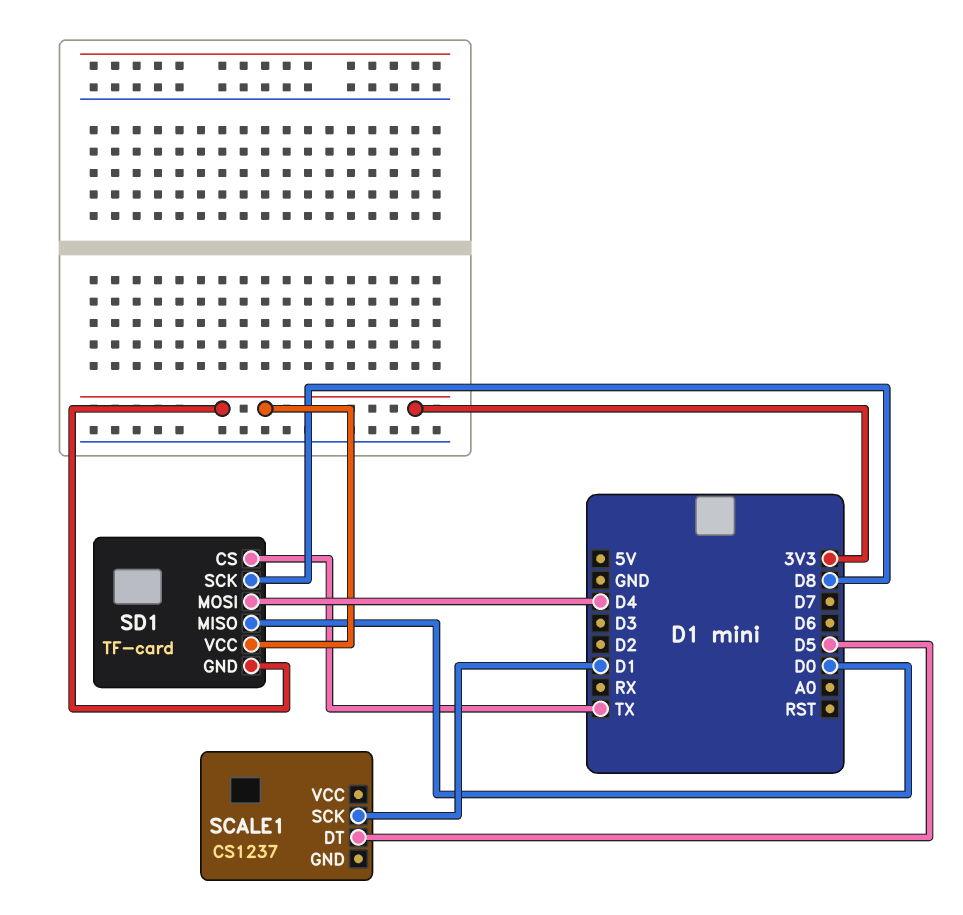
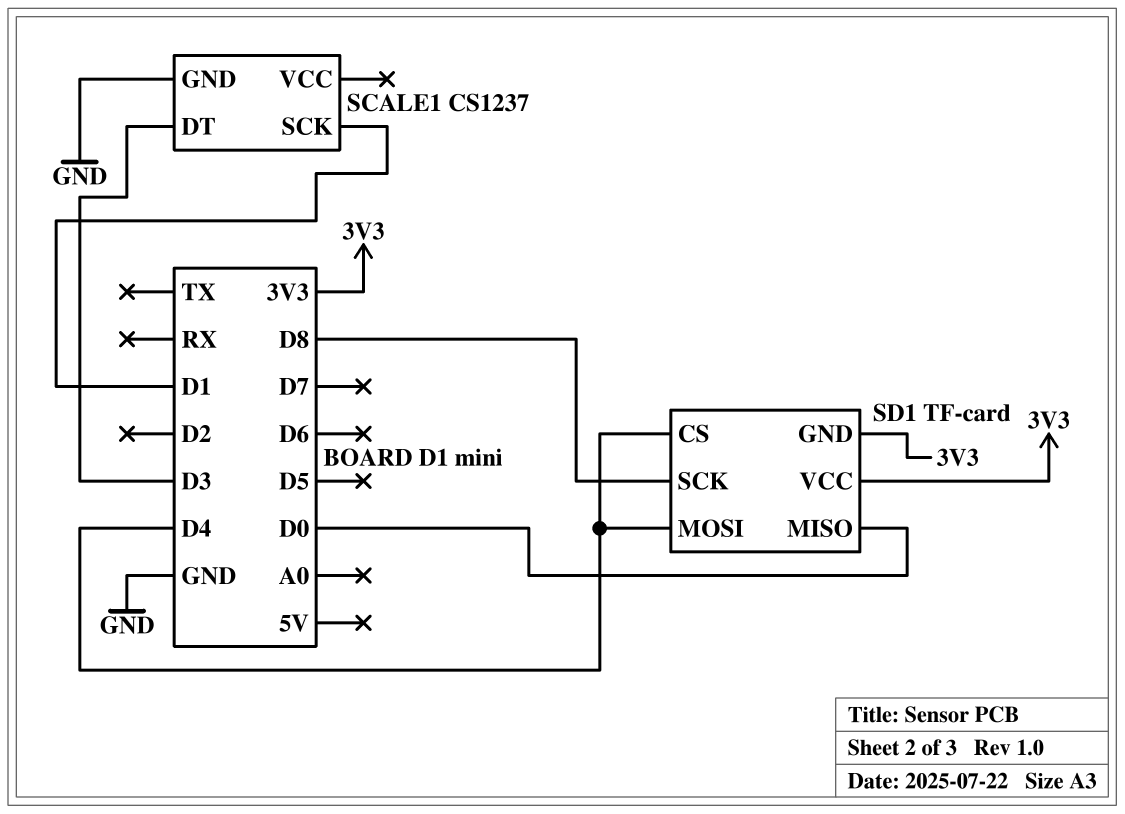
SCALE1 pin DT: D5 -> D3
SCALE1 pin GND: none -> GND
SD1 pin CS: TX -> D4

